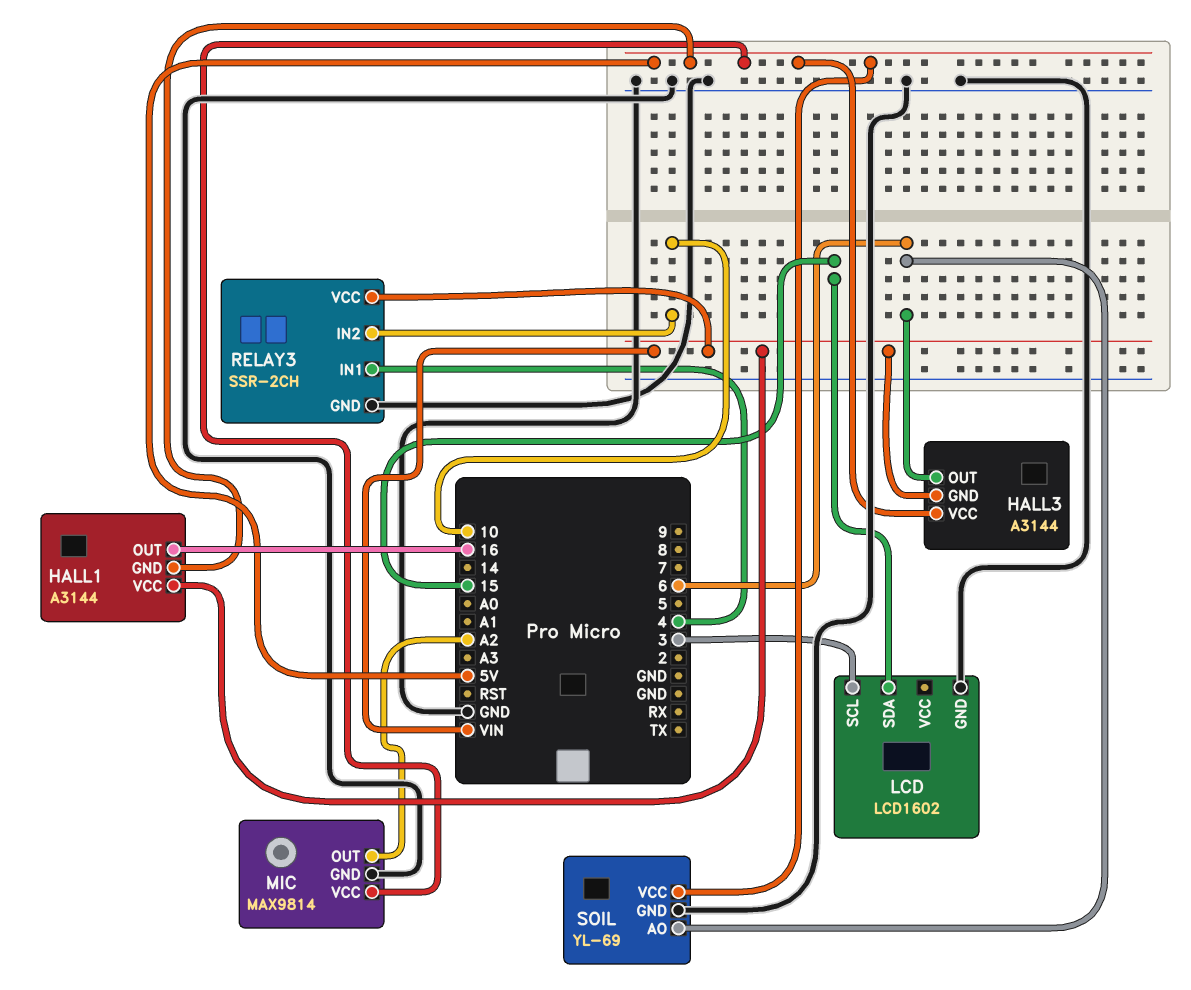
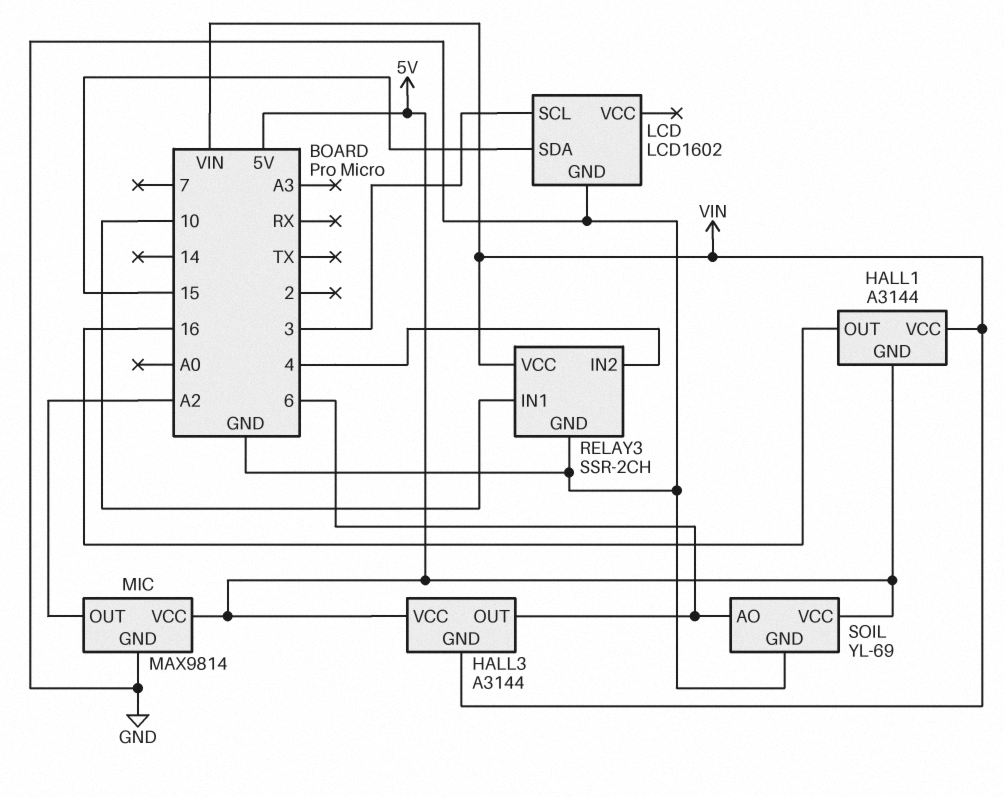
RELAY3 pin IN1: 4 -> 10
RELAY3 pin IN2: 10 -> 4

